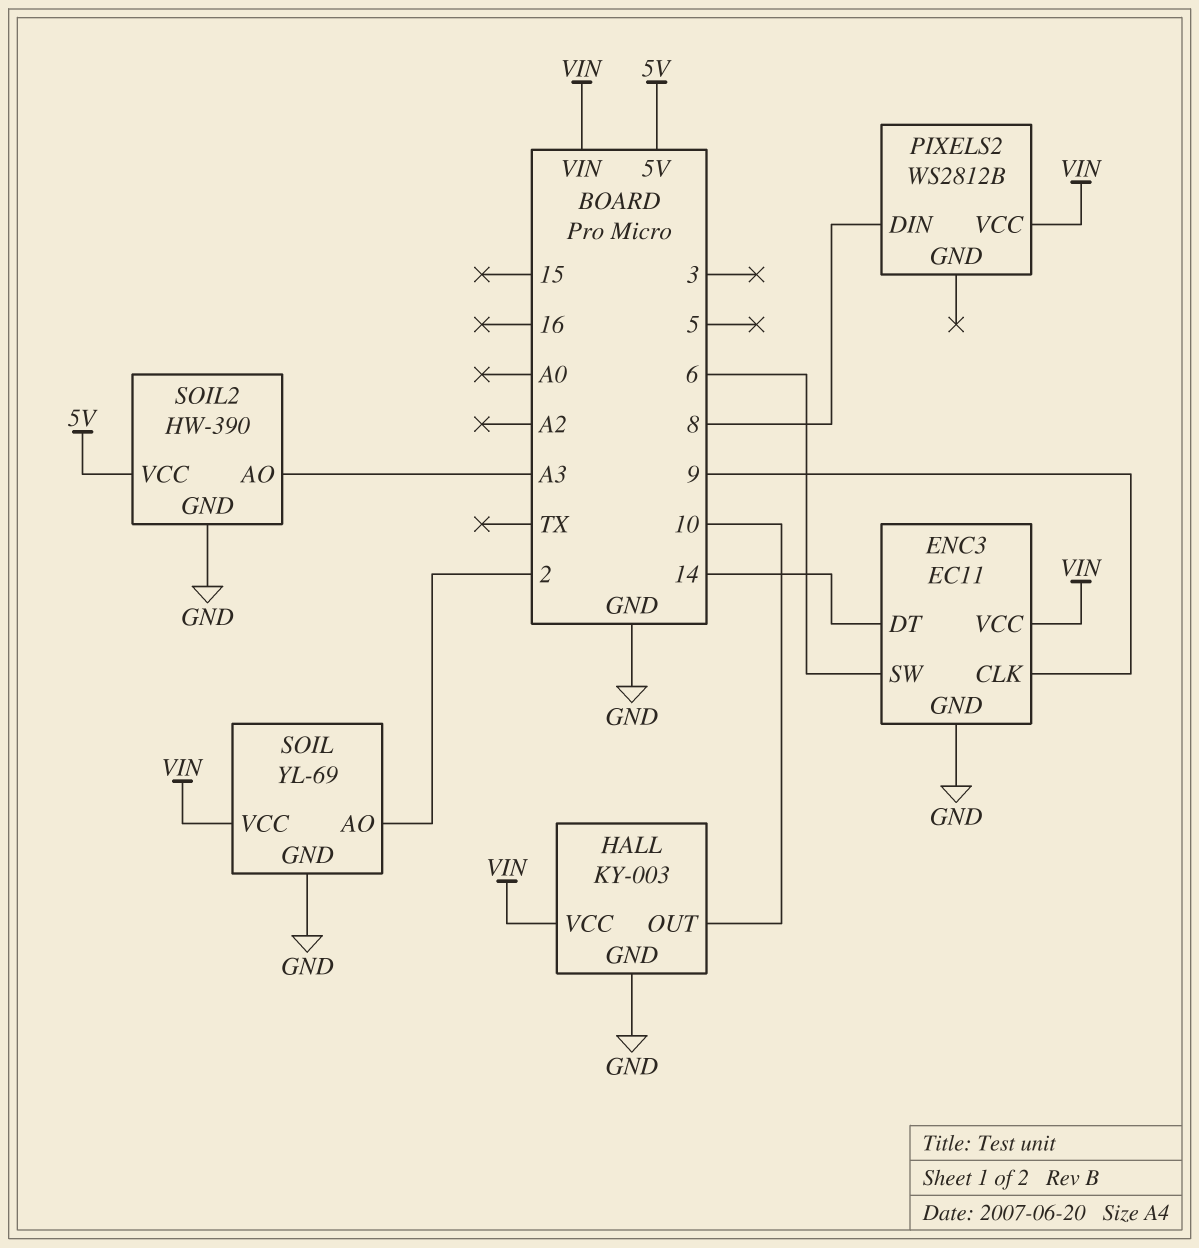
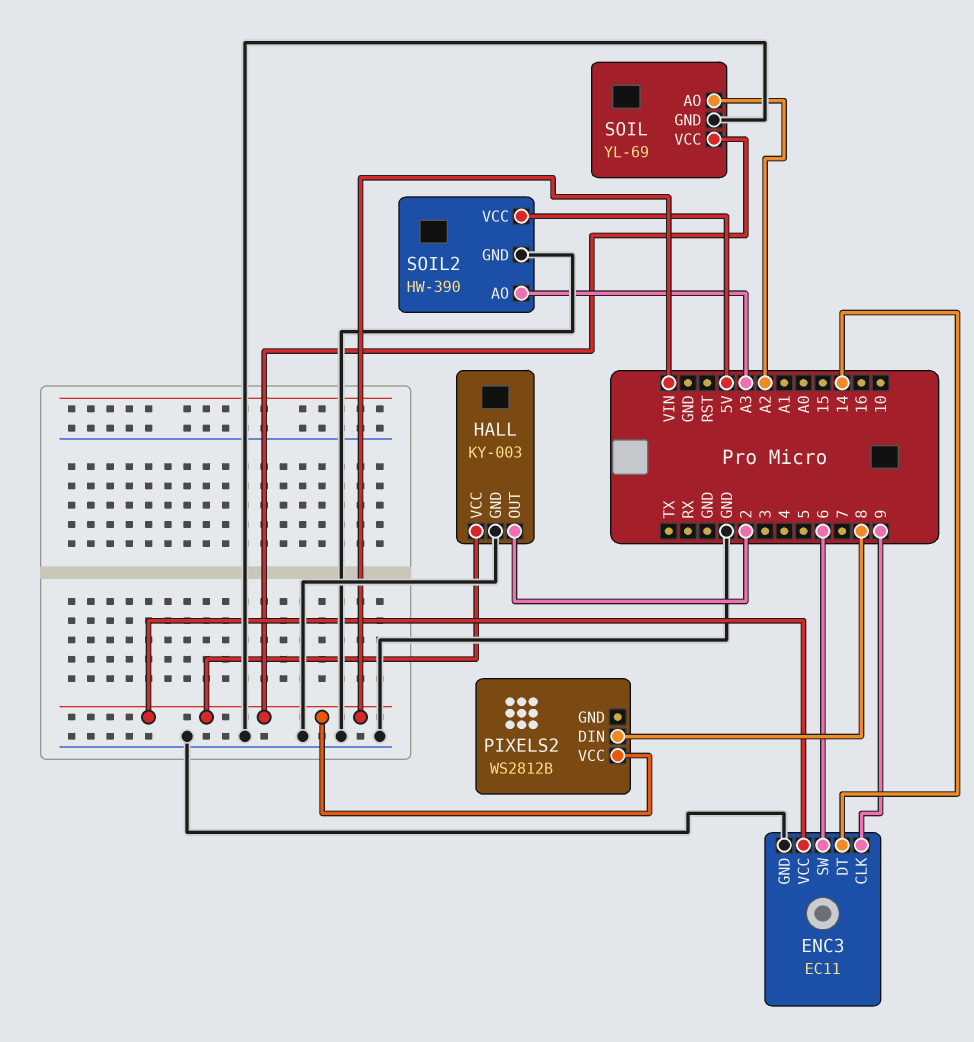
HALL pin OUT: 10 -> 2
SOIL pin AO: 2 -> A2

